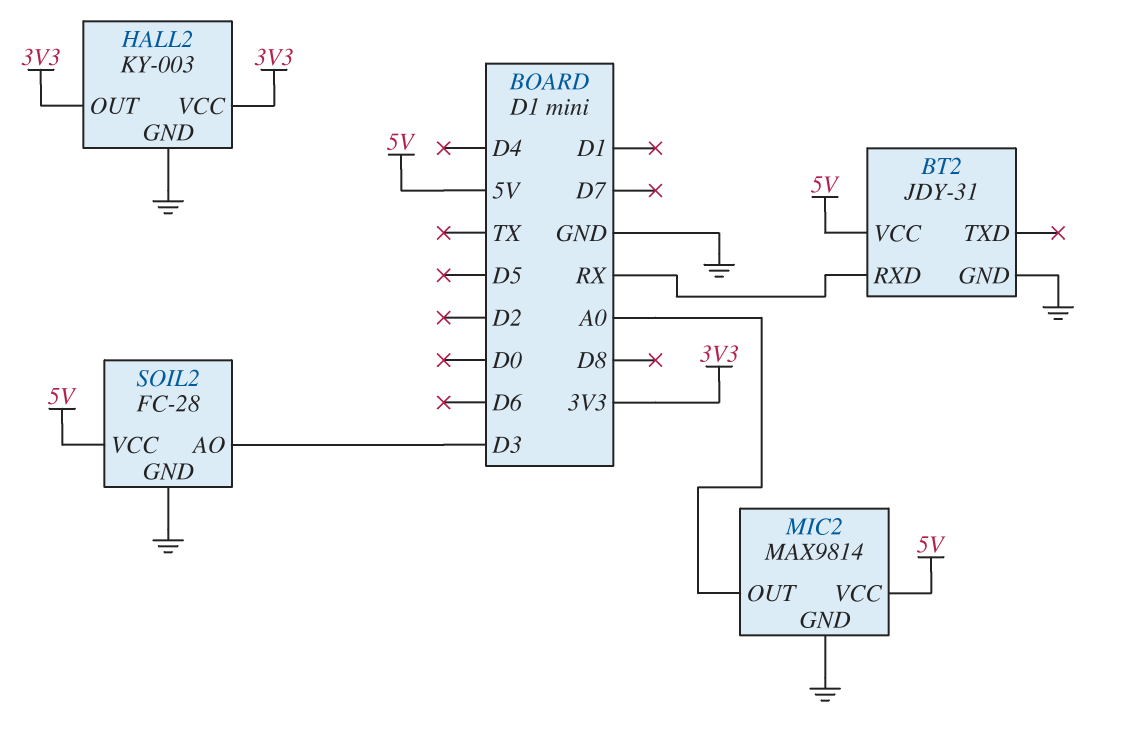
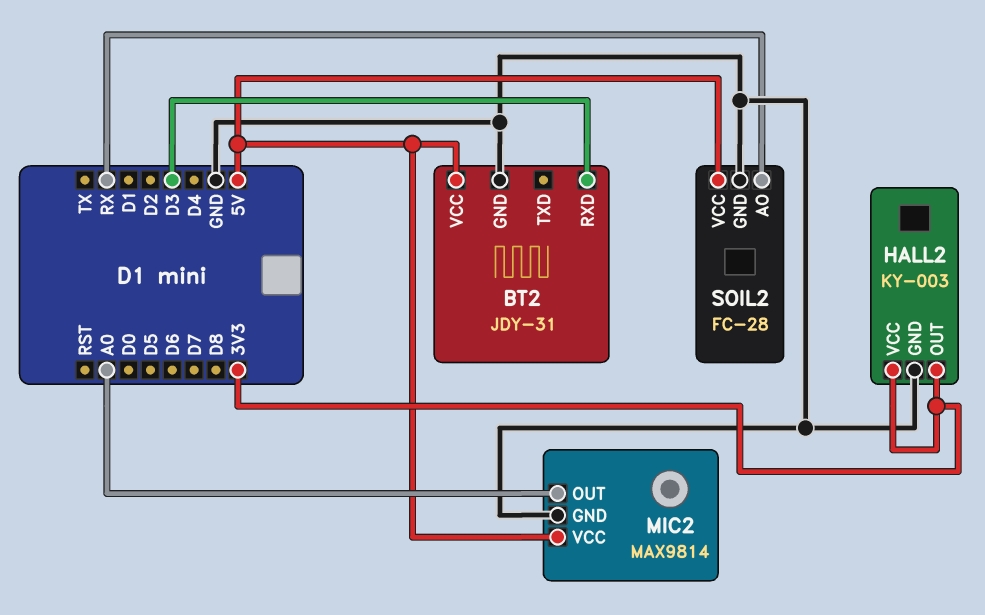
BT2 pin RXD: RX -> D3
SOIL2 pin AO: D3 -> RX

